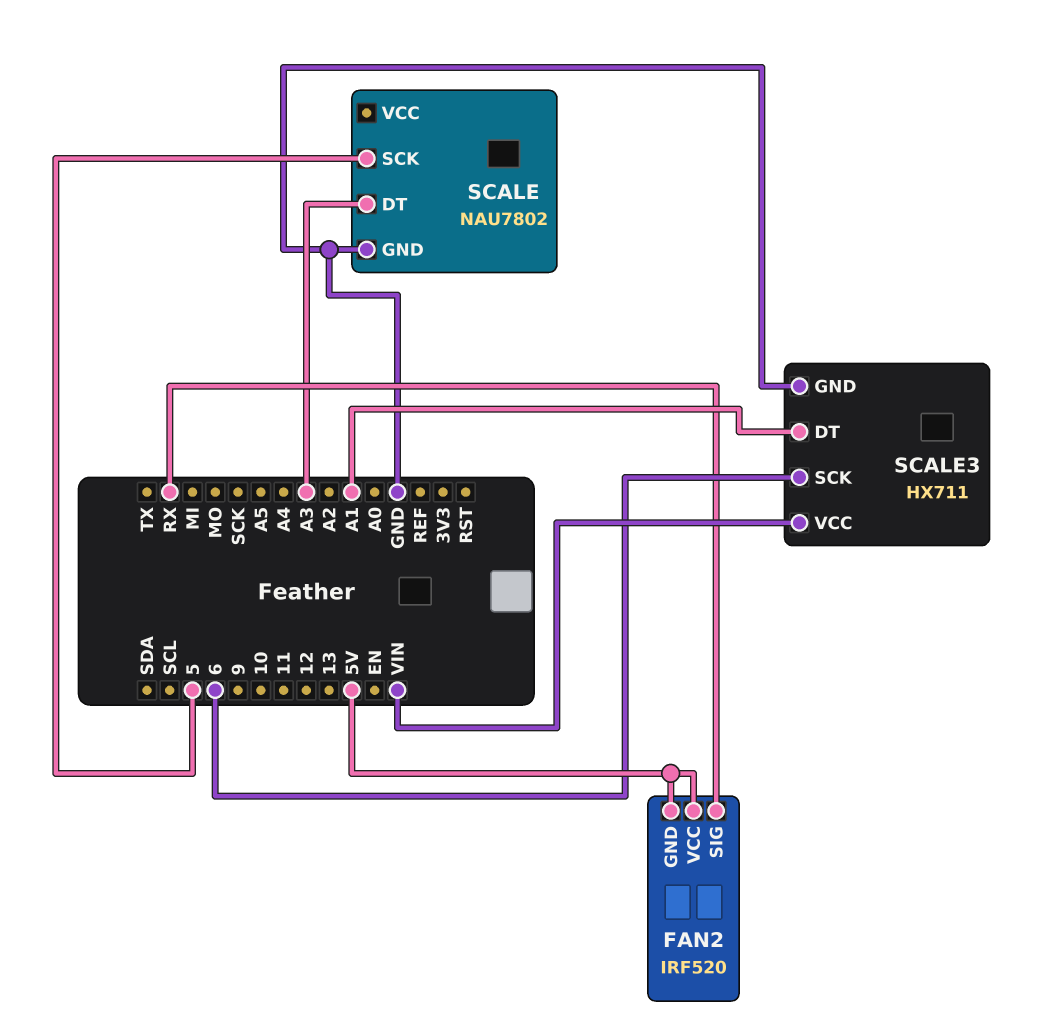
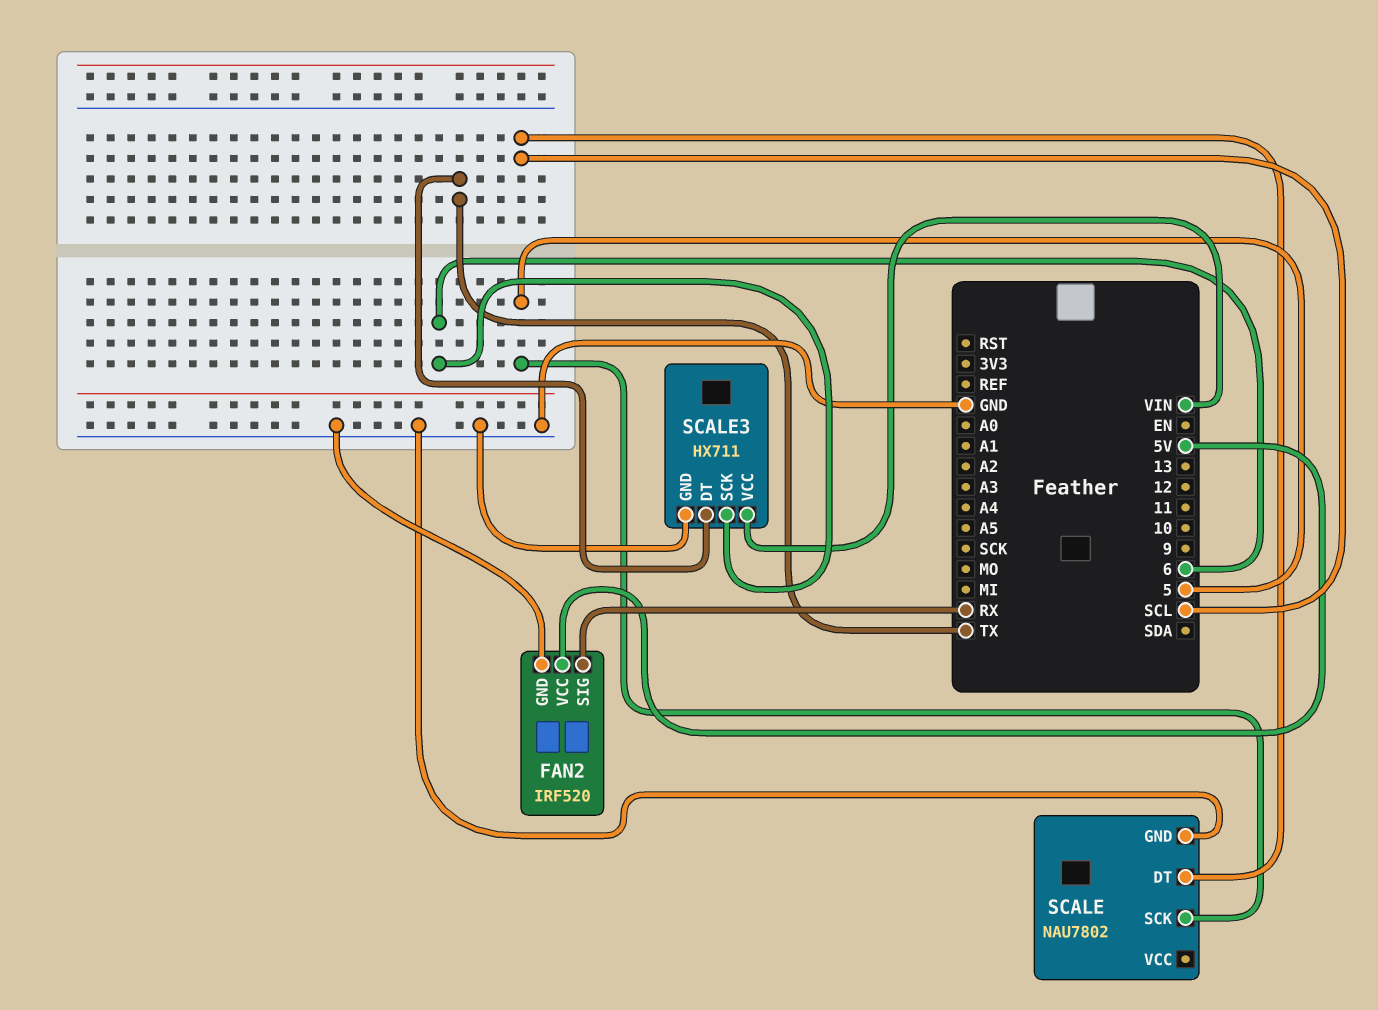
FAN2 pin GND: 5V -> GND
SCALE pin DT: A3 -> SCL
SCALE3 pin DT: A1 -> TX

